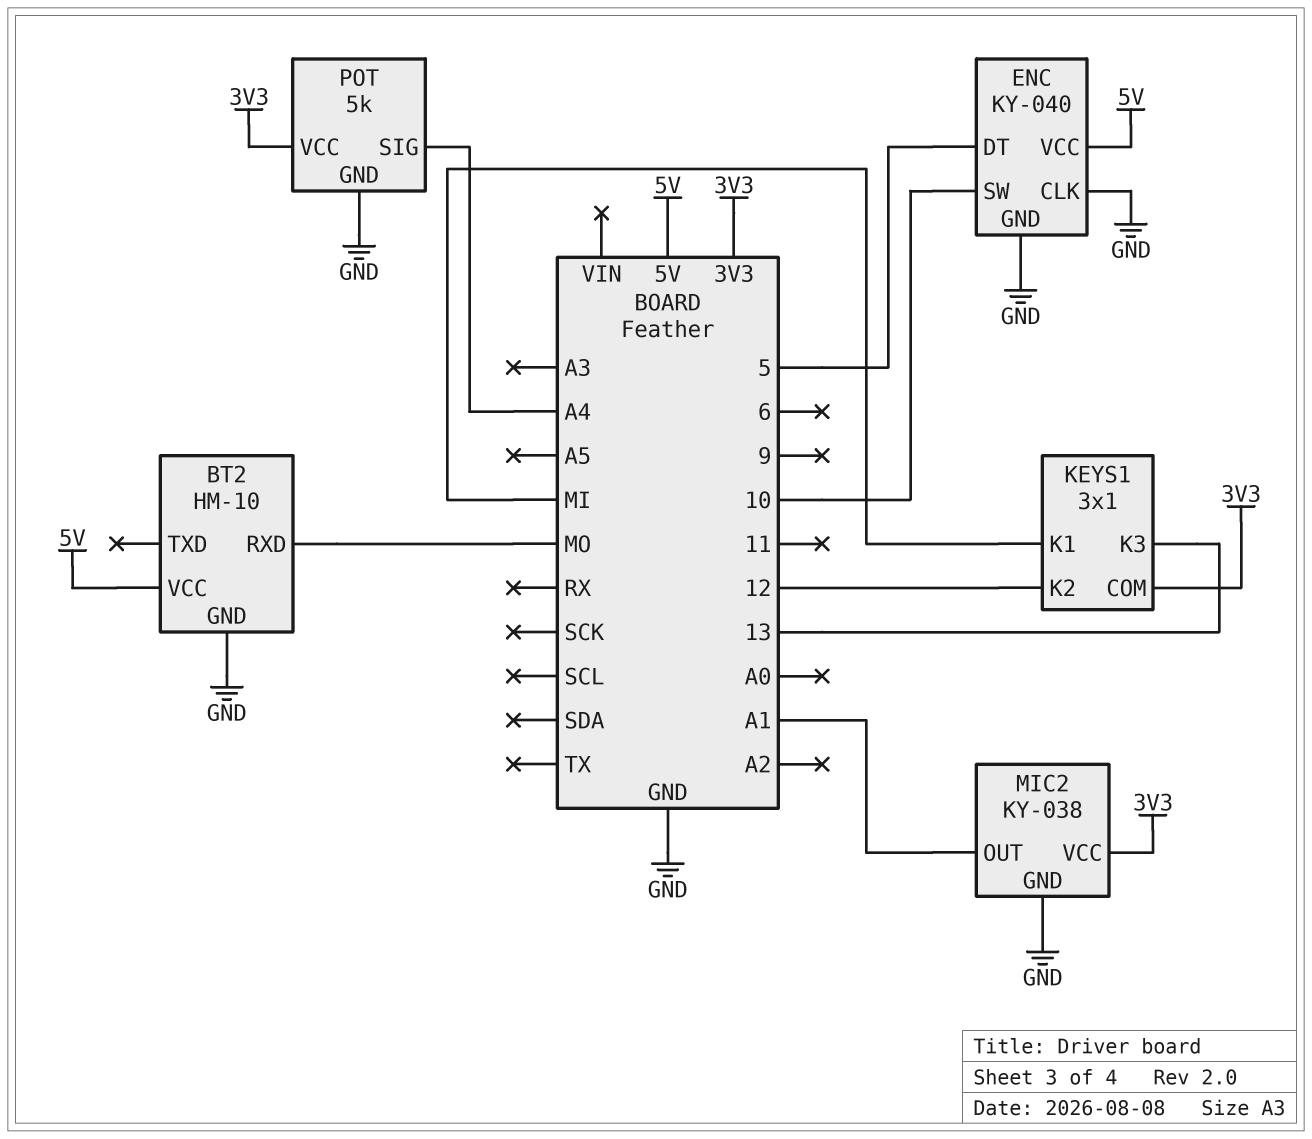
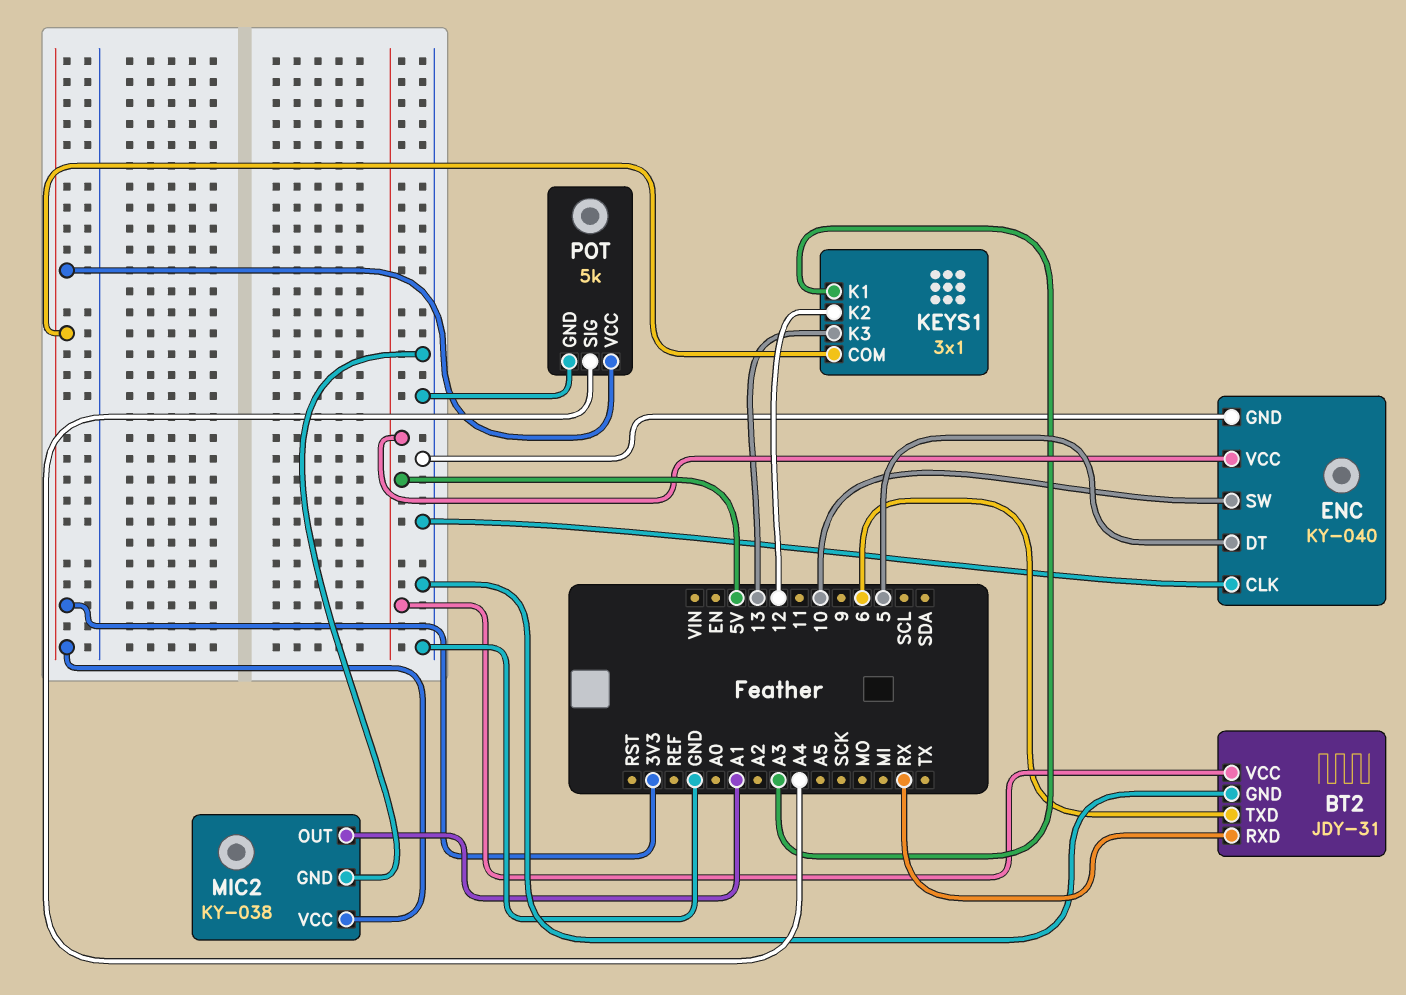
BT2: HM-10 -> JDY-31
BT2 pin RXD: MO -> RX
BT2 pin TXD: none -> 6
KEYS1 pin K1: MI -> A3

